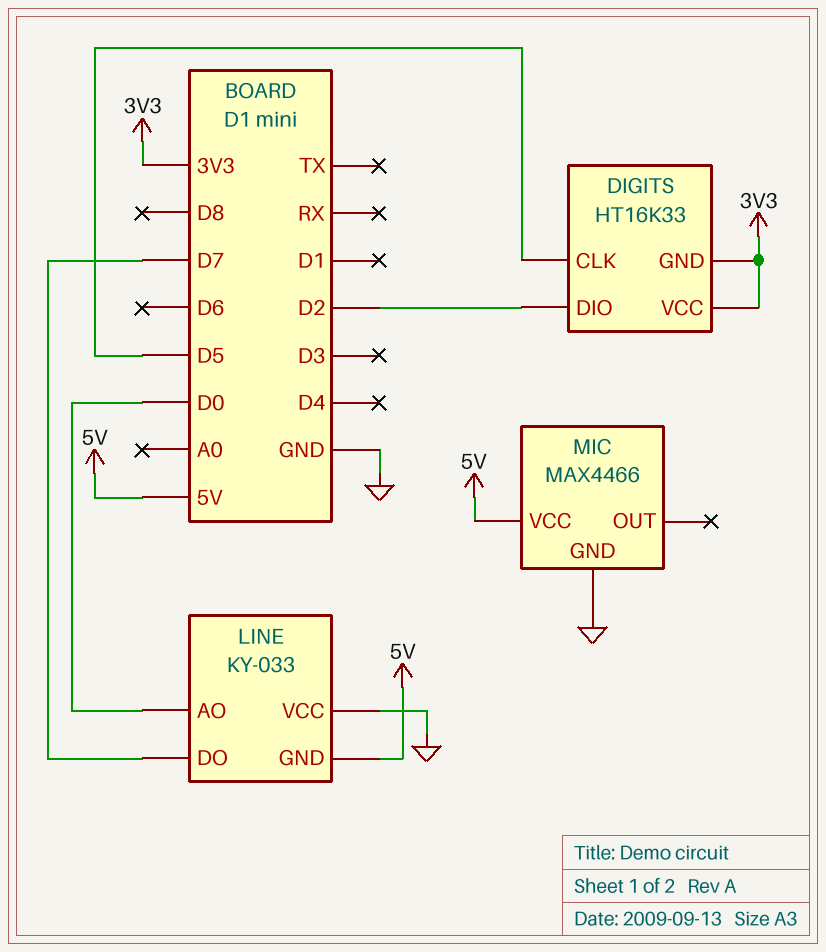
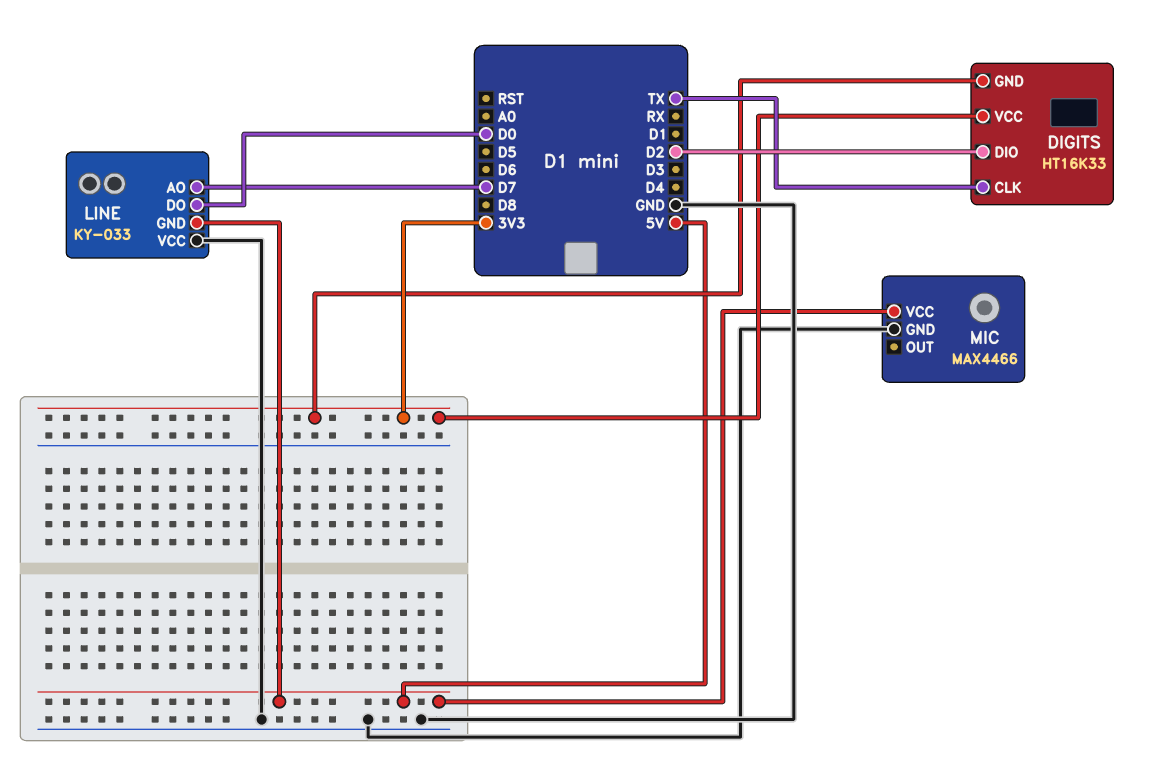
DIGITS pin CLK: D5 -> TX
LINE pin AO: D0 -> D7
LINE pin DO: D7 -> D0

